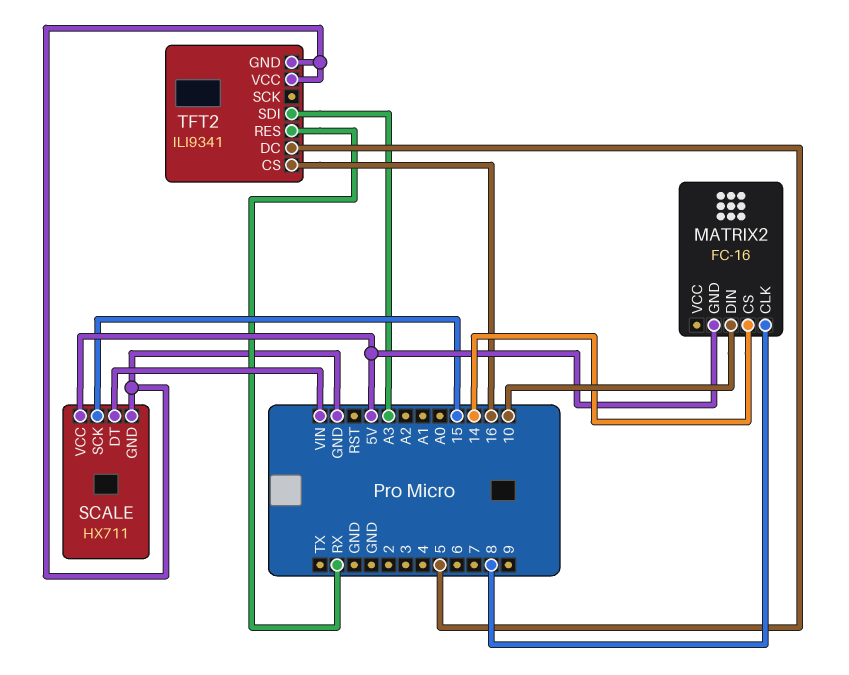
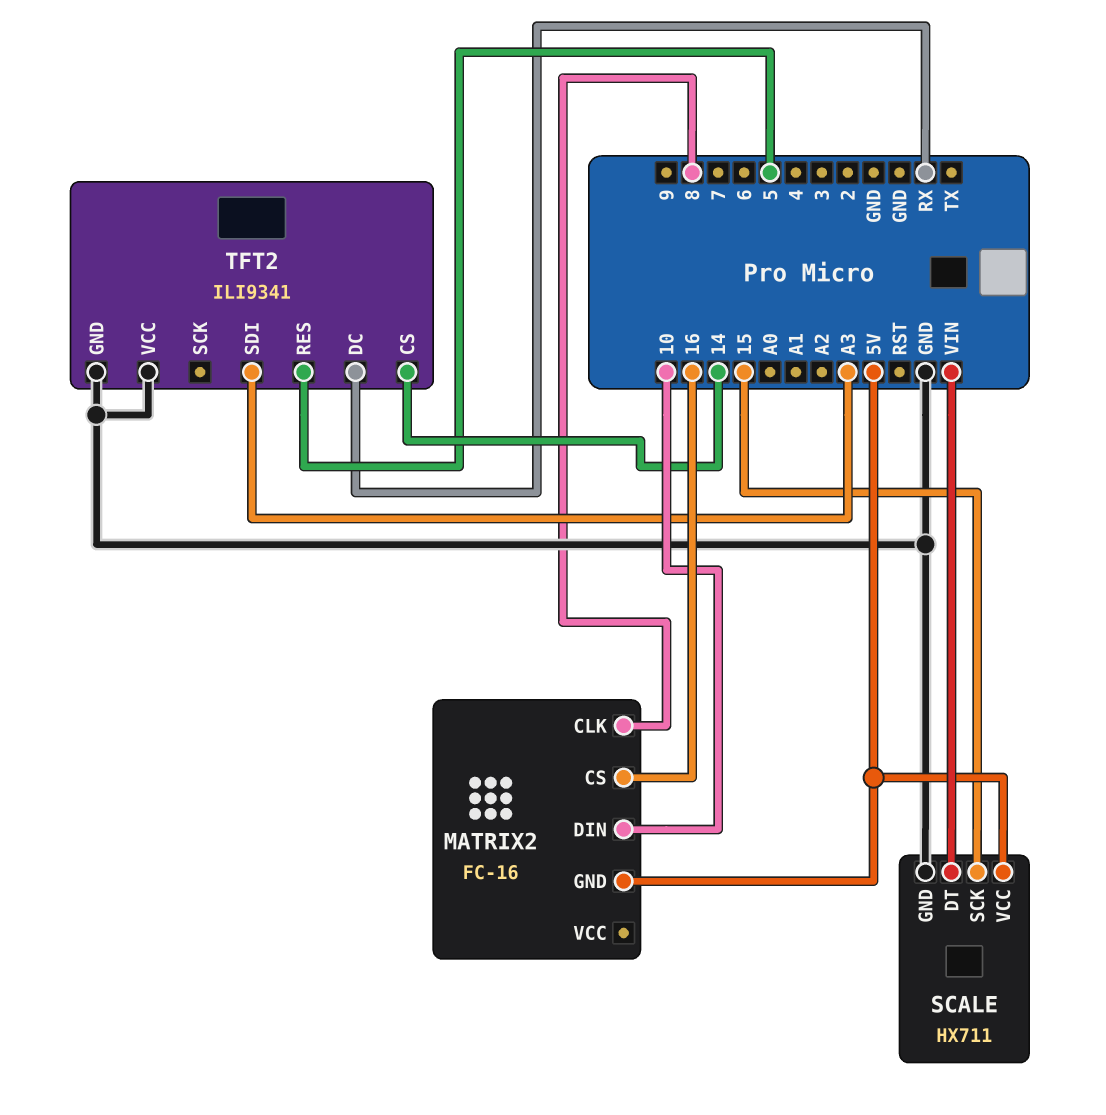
MATRIX2 pin CS: 14 -> 16
TFT2 pin CS: 16 -> 14
TFT2 pin DC: 5 -> RX
TFT2 pin RES: RX -> 5

